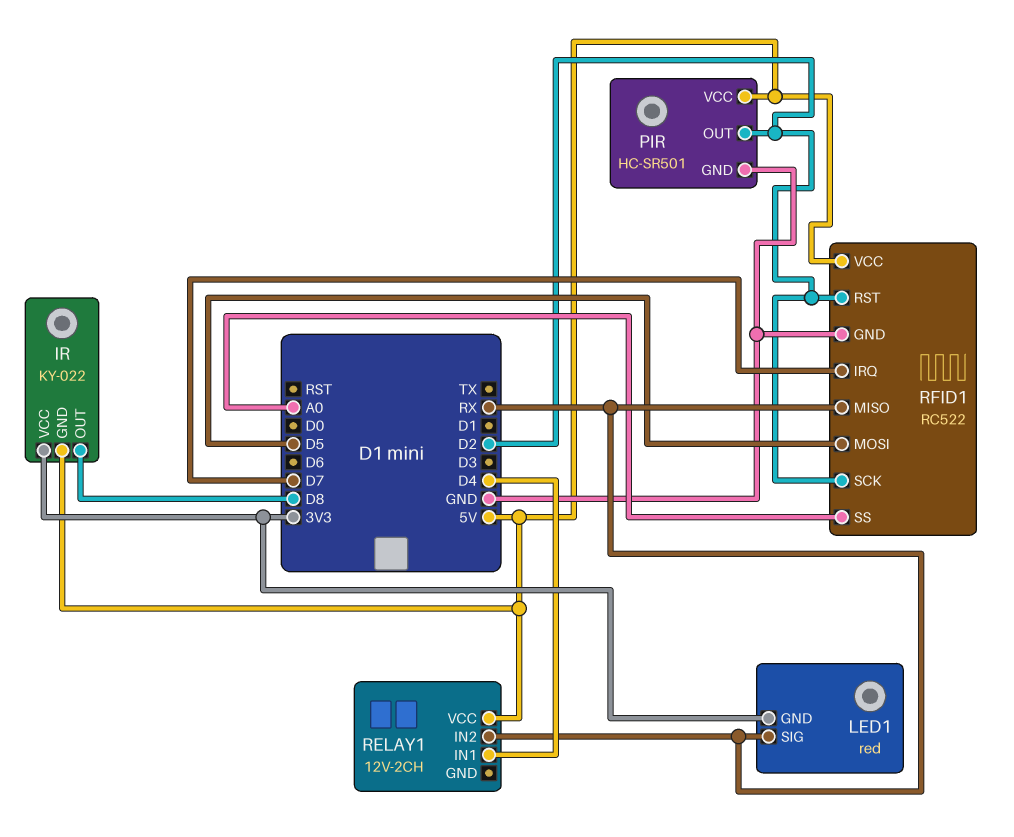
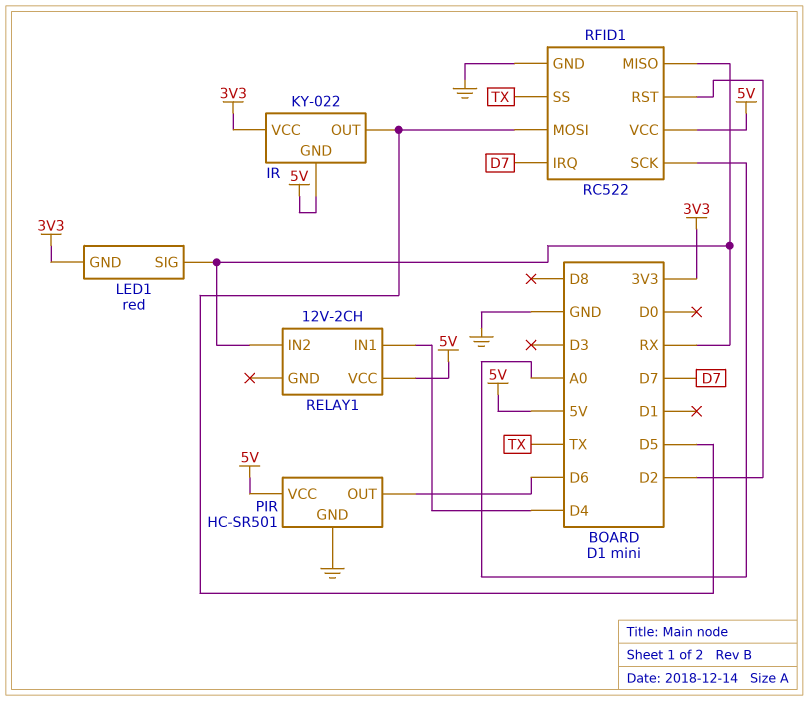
IR pin OUT: D8 -> D5
PIR pin OUT: D2 -> D6
RFID1 pin SCK: D2 -> A0
RFID1 pin SS: A0 -> TX

